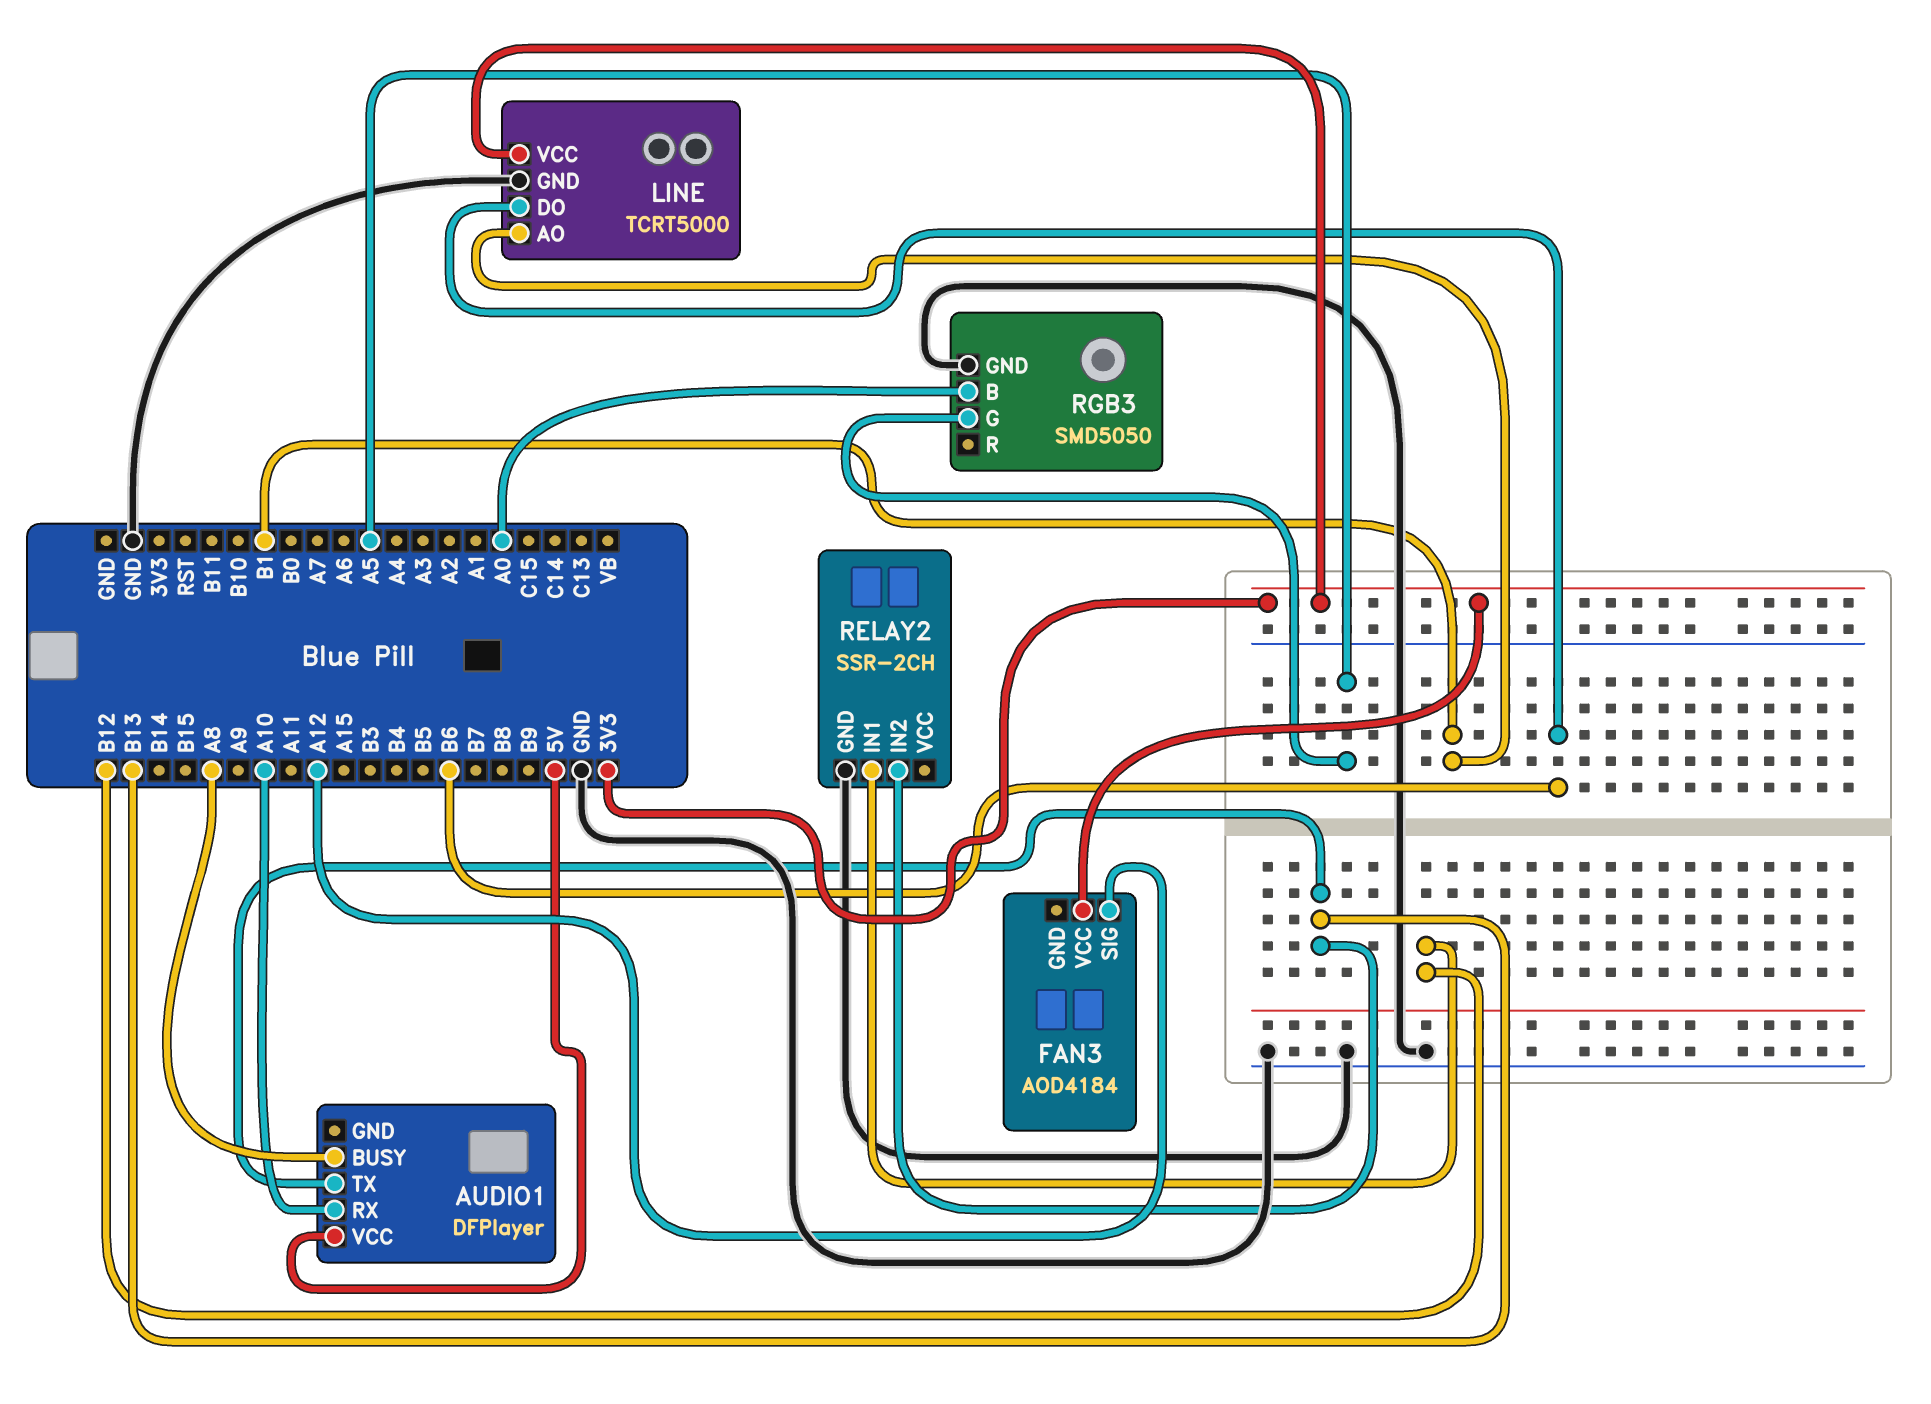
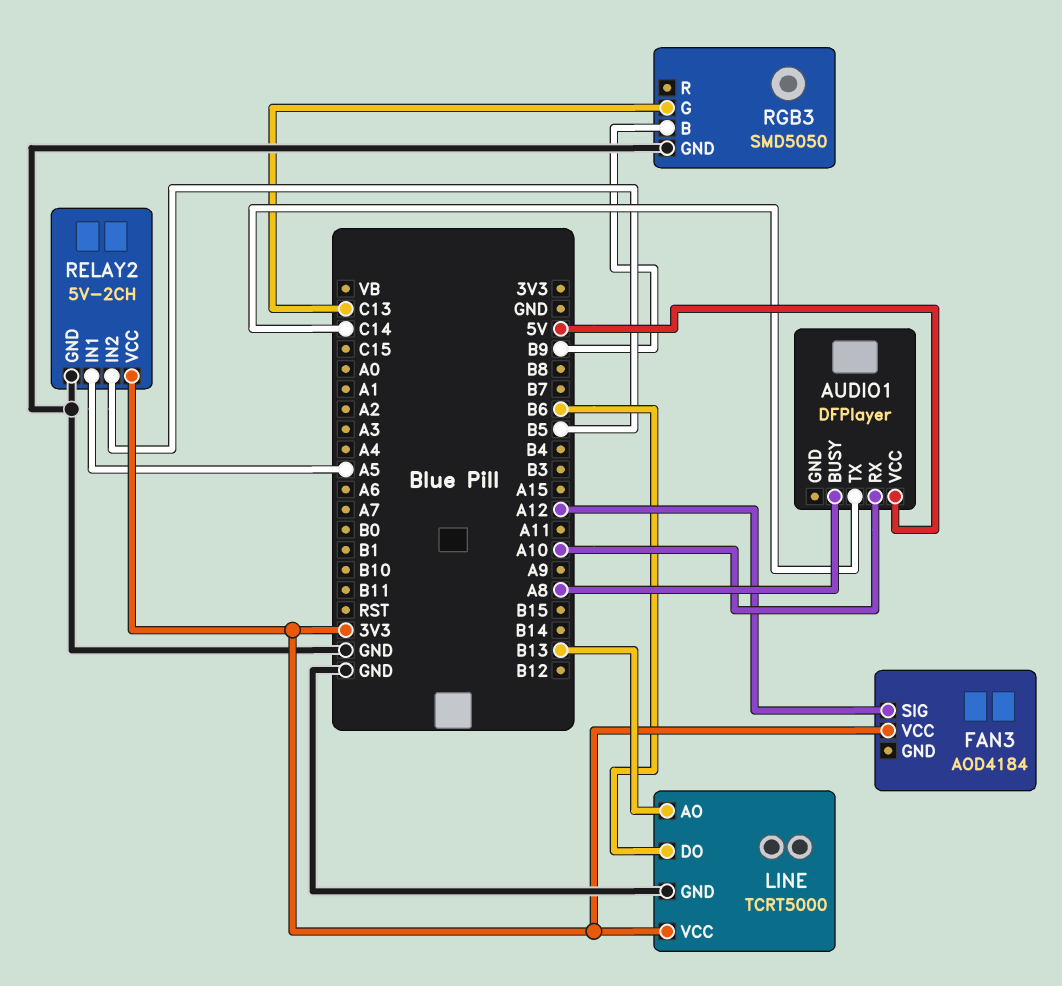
AUDIO1 pin TX: B13 -> C14
LINE pin AO: B1 -> B13
RELAY2: SSR-2CH -> 5V-2CH
RELAY2 pin IN1: B12 -> A5
RELAY2 pin IN2: B13 -> B5
RELAY2 pin VCC: none -> 3V3
RGB3 pin B: A0 -> B9
RGB3 pin G: A5 -> C13

